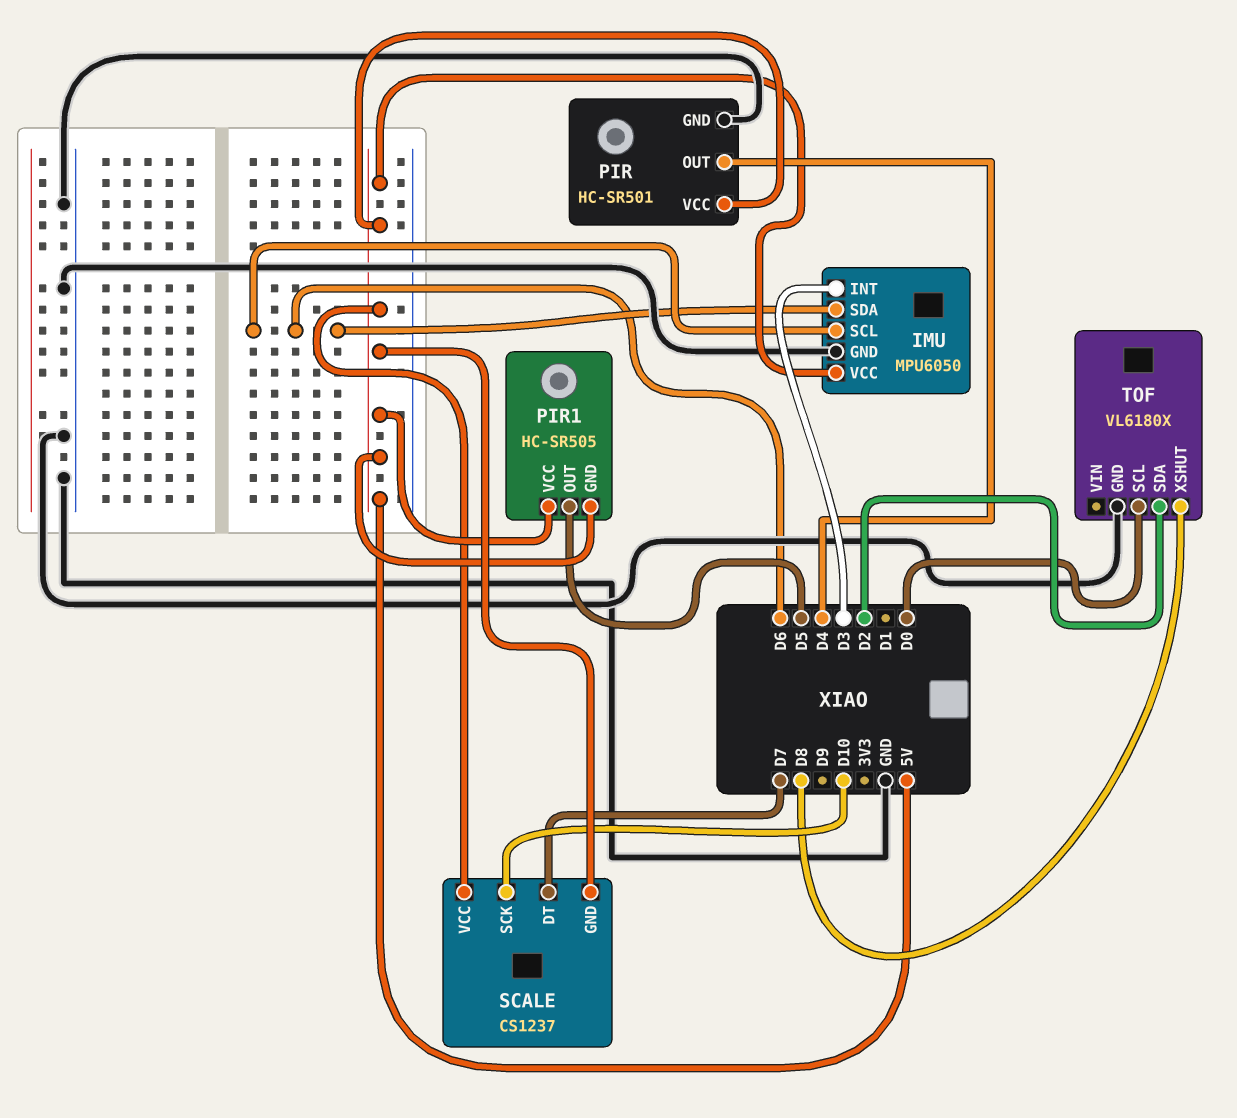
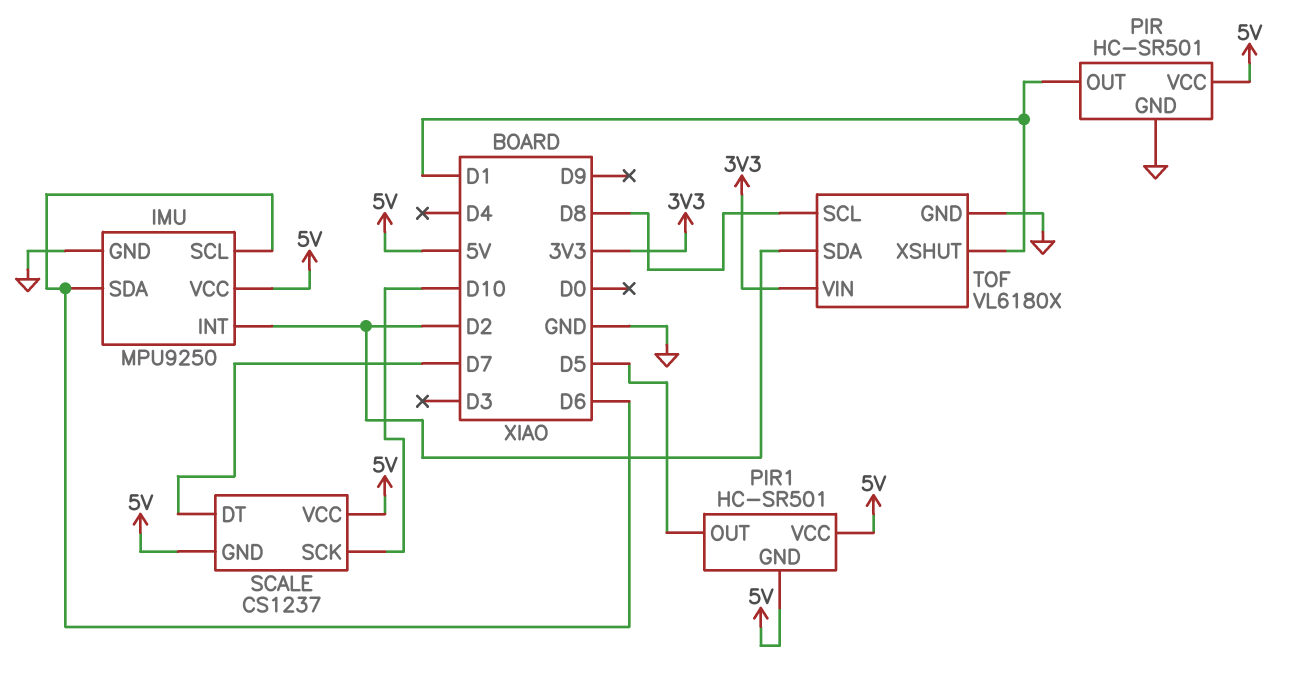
IMU: MPU6050 -> MPU9250
IMU pin INT: D3 -> D2
PIR pin OUT: D4 -> D1
PIR1: HC-SR505 -> HC-SR501
TOF pin SCL: D0 -> D8
TOF pin VIN: none -> 3V3
TOF pin XSHUT: D8 -> D1

